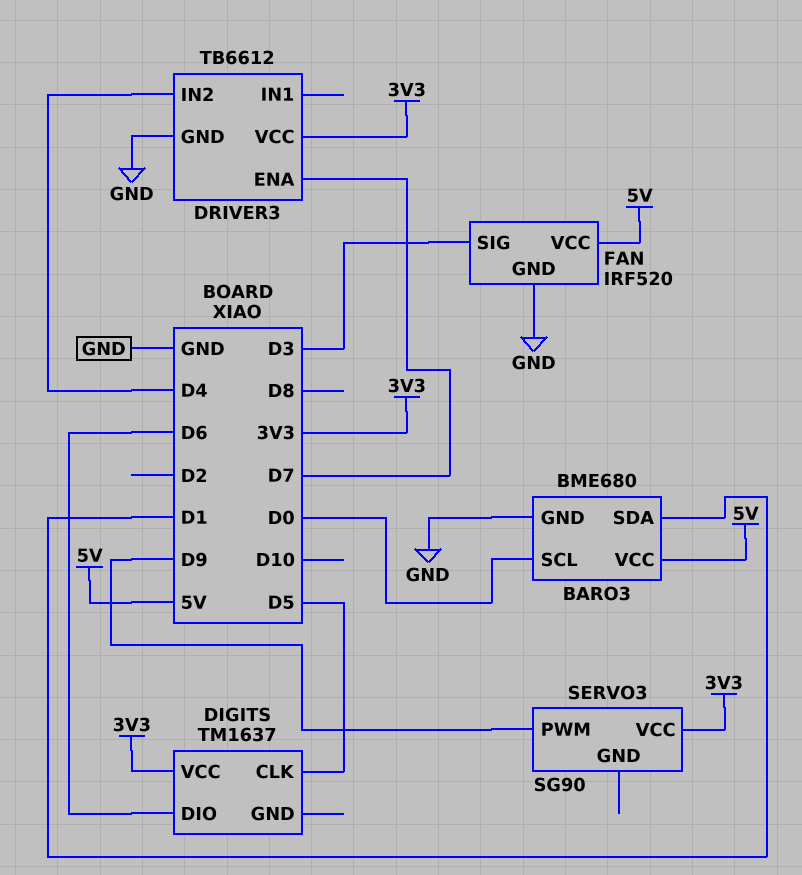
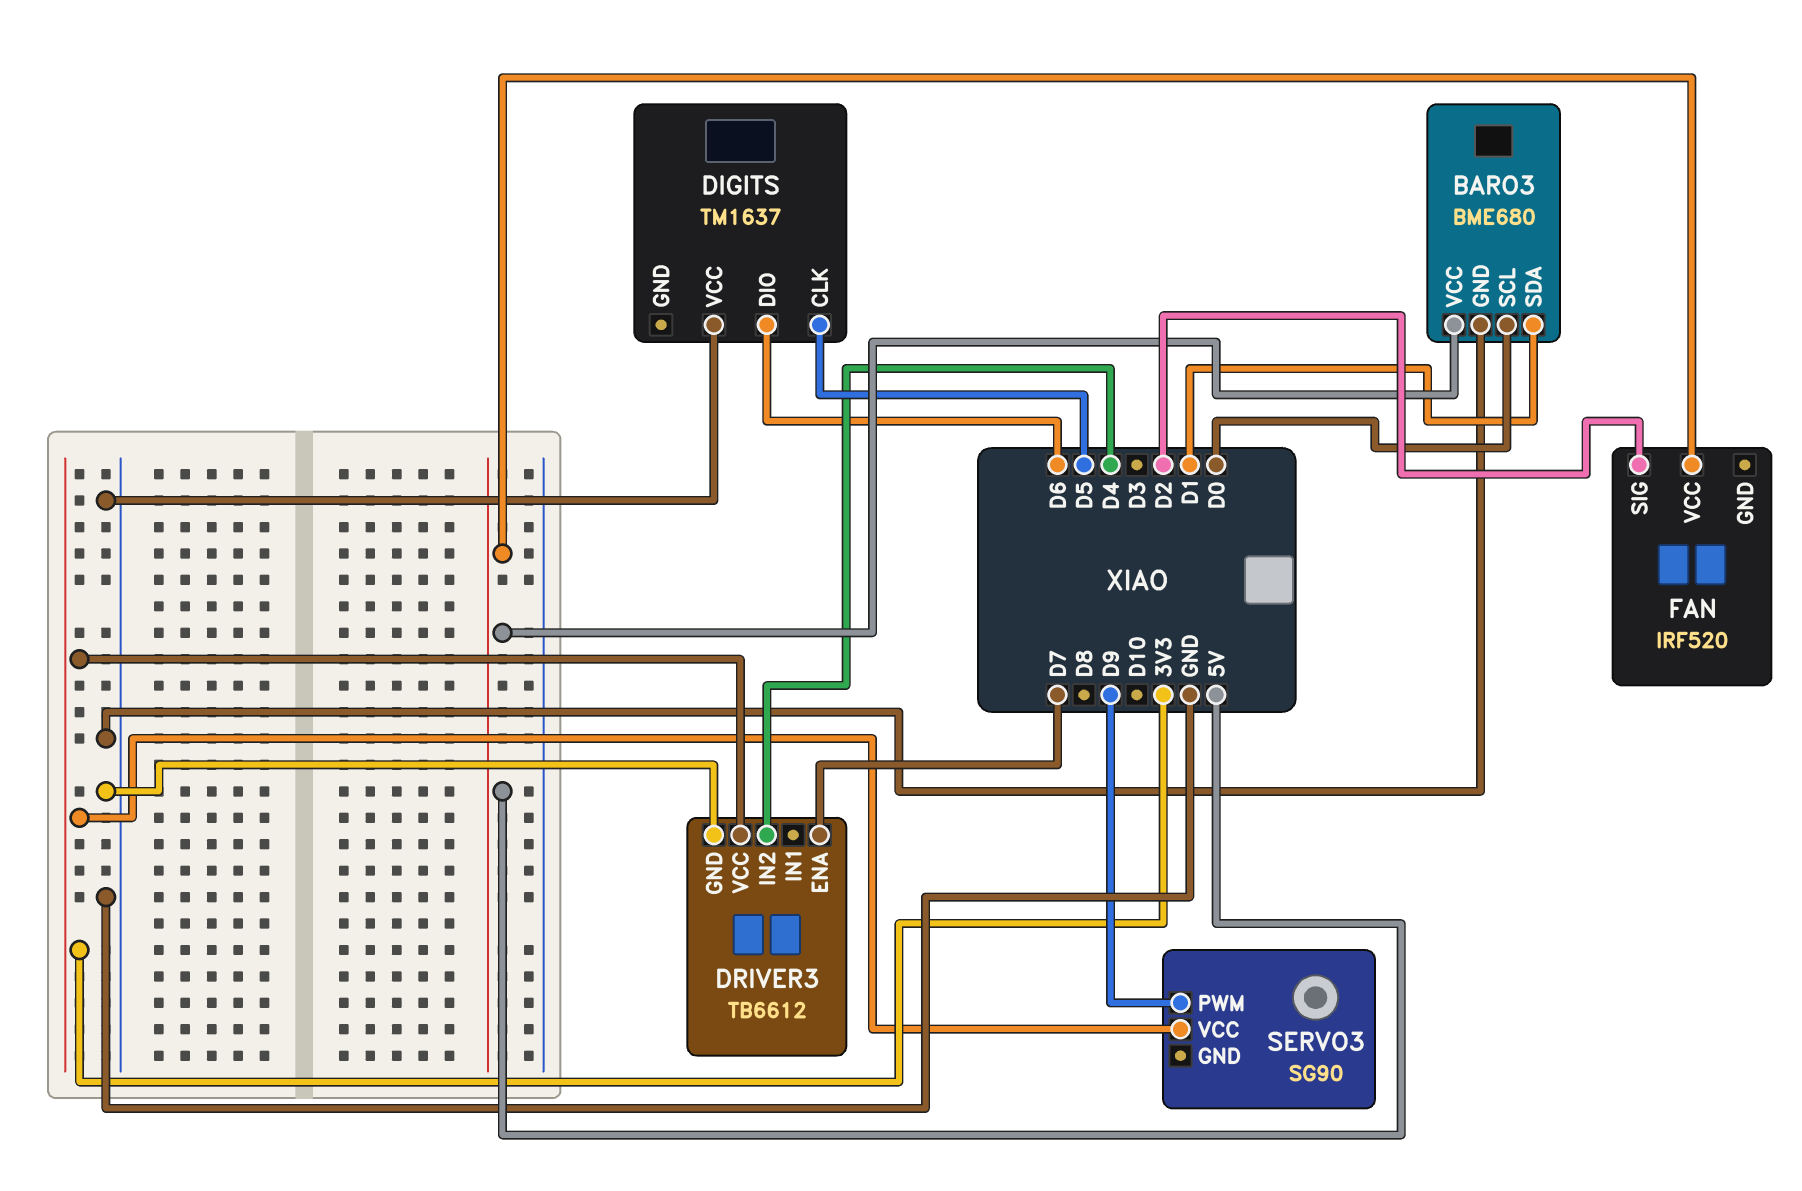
DIGITS pin VCC: 3V3 -> GND
FAN pin GND: GND -> none
FAN pin SIG: D3 -> D2

